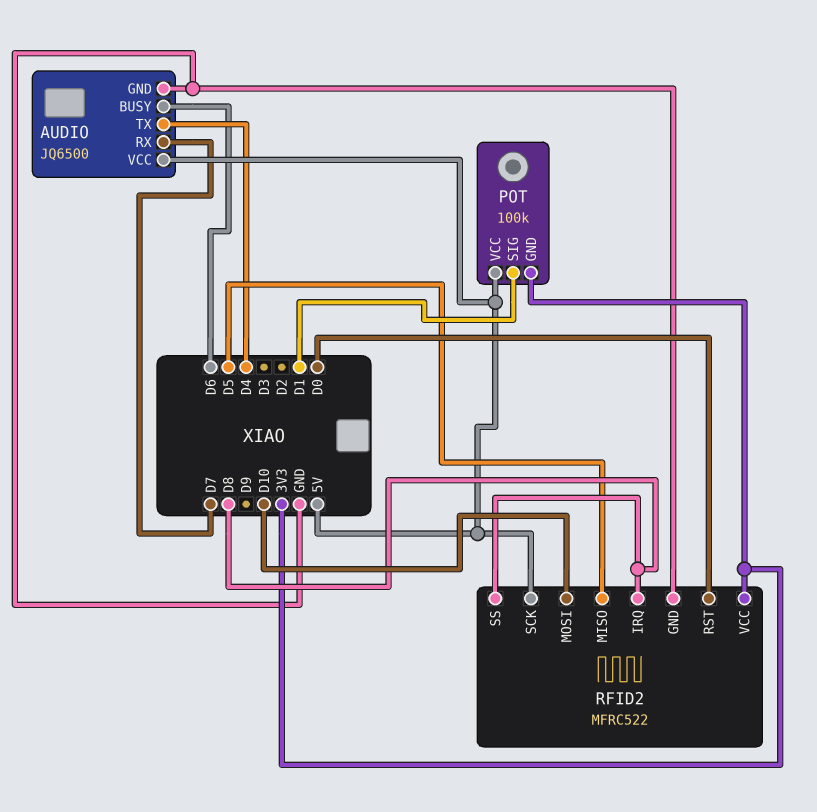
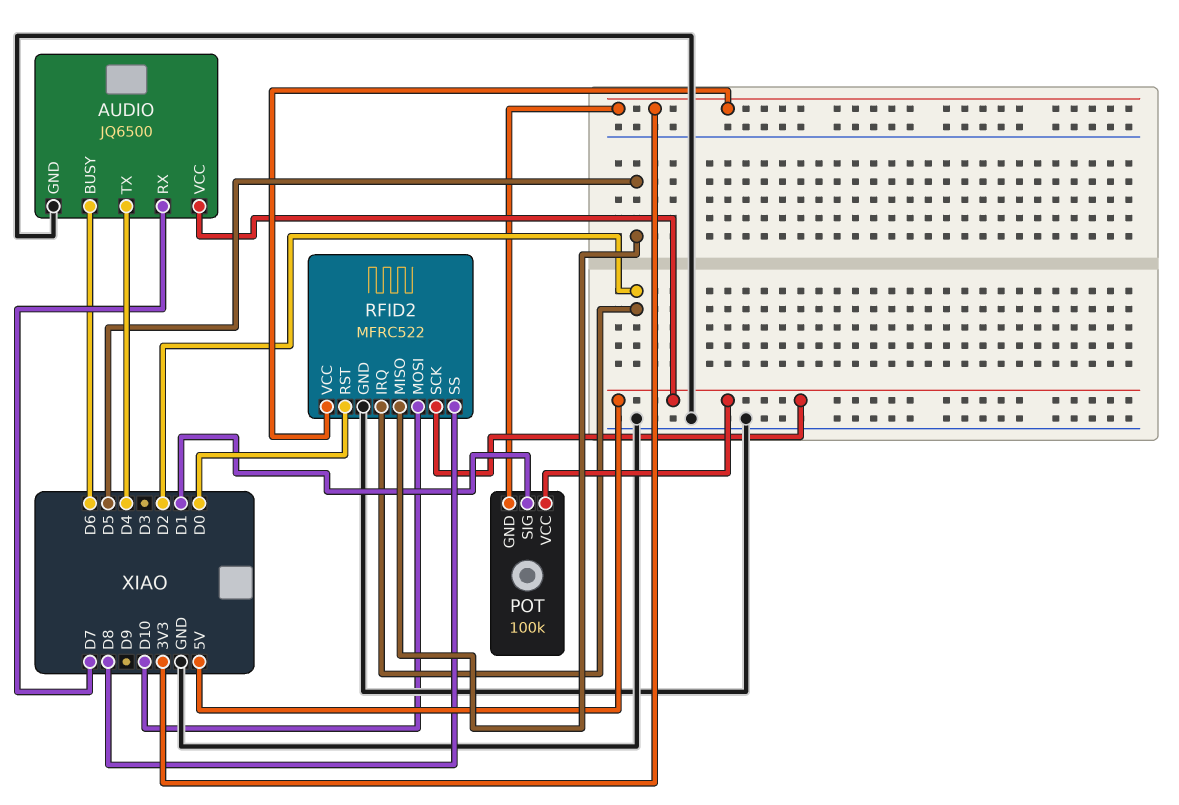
RFID2 pin IRQ: D8 -> D2

